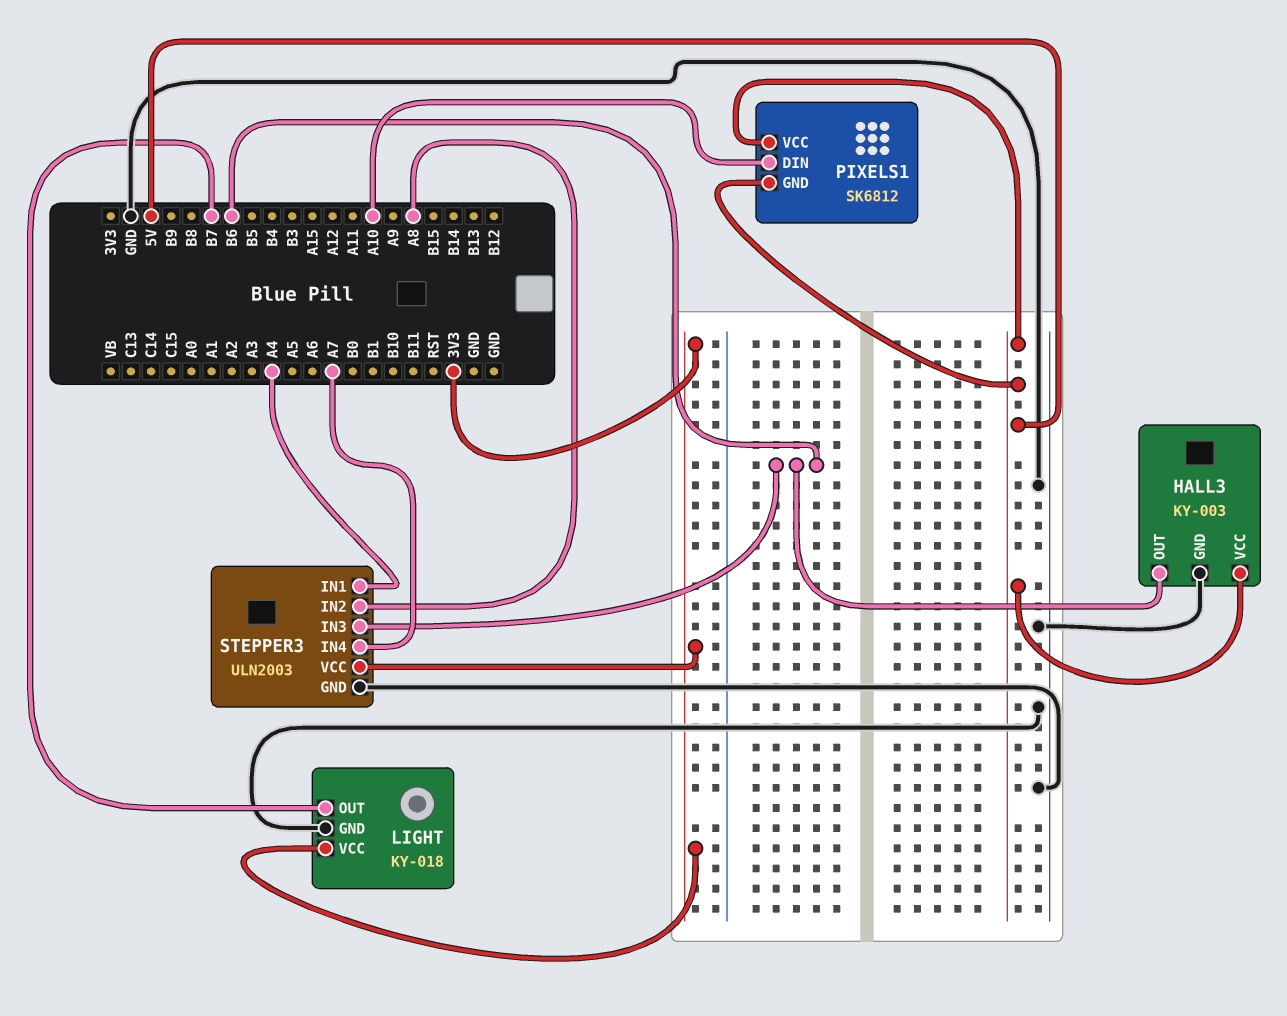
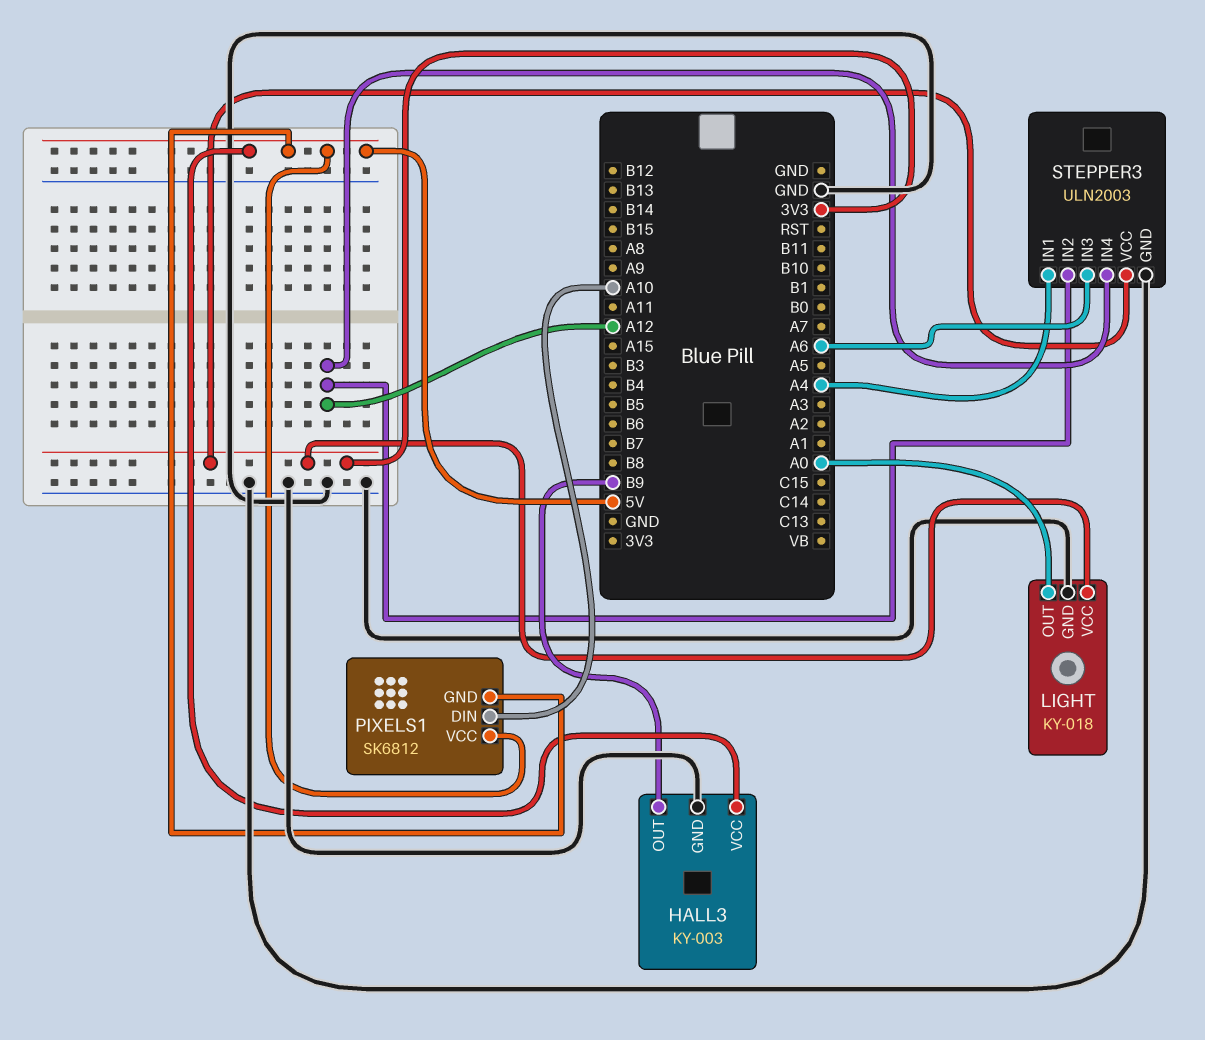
HALL3 pin OUT: B6 -> B9
LIGHT pin OUT: B7 -> A0
STEPPER3 pin IN2: A8 -> A12
STEPPER3 pin IN3: B6 -> A6
STEPPER3 pin IN4: A7 -> A12

